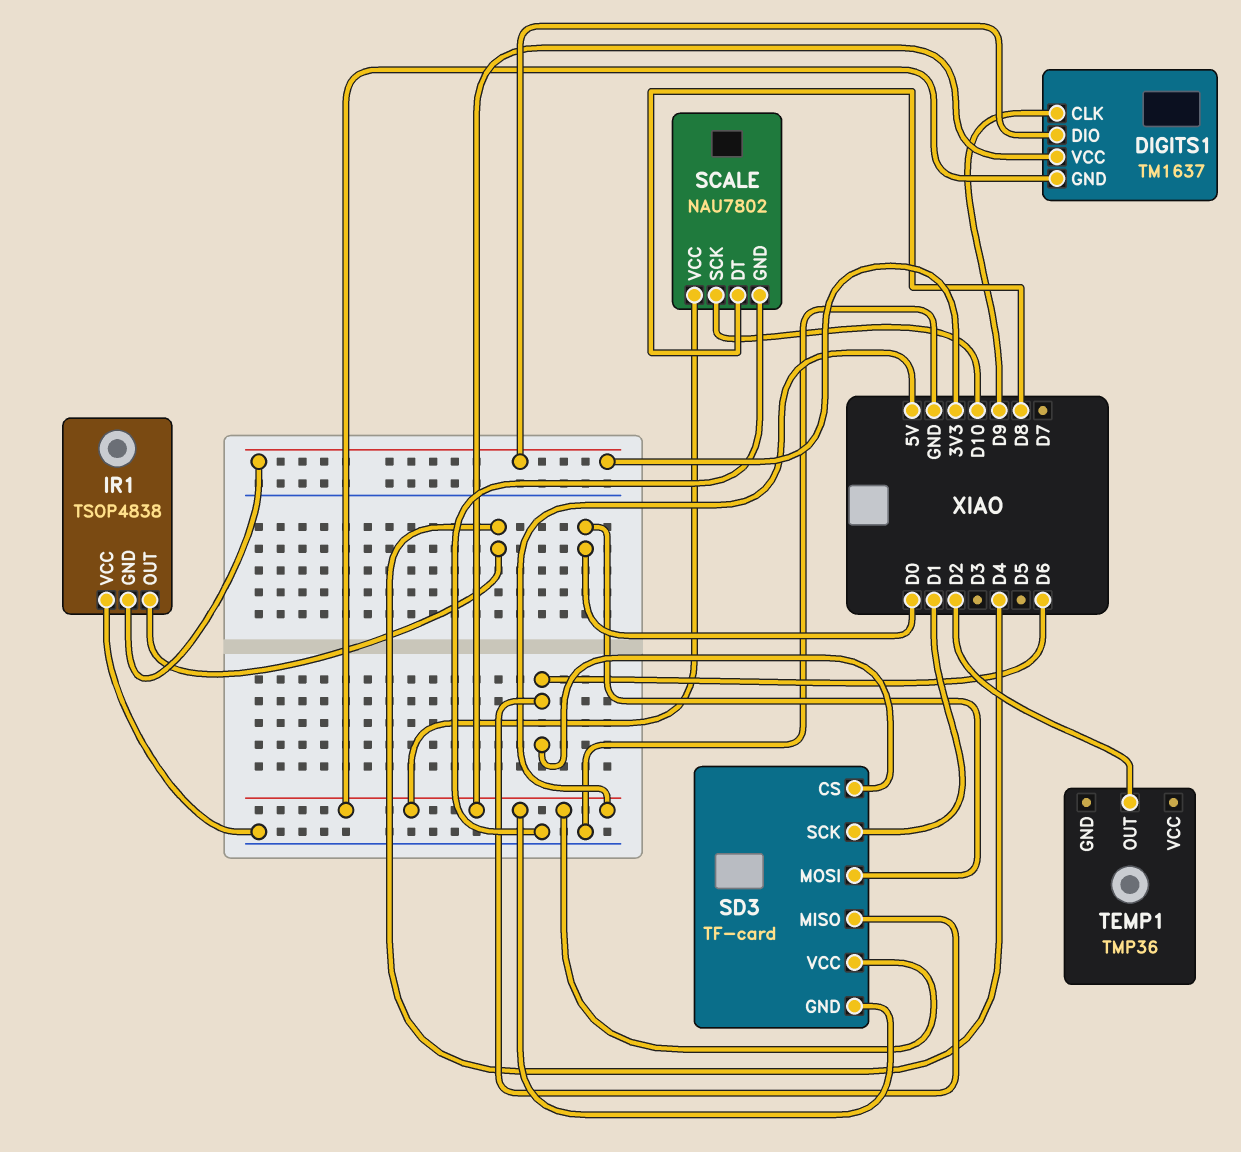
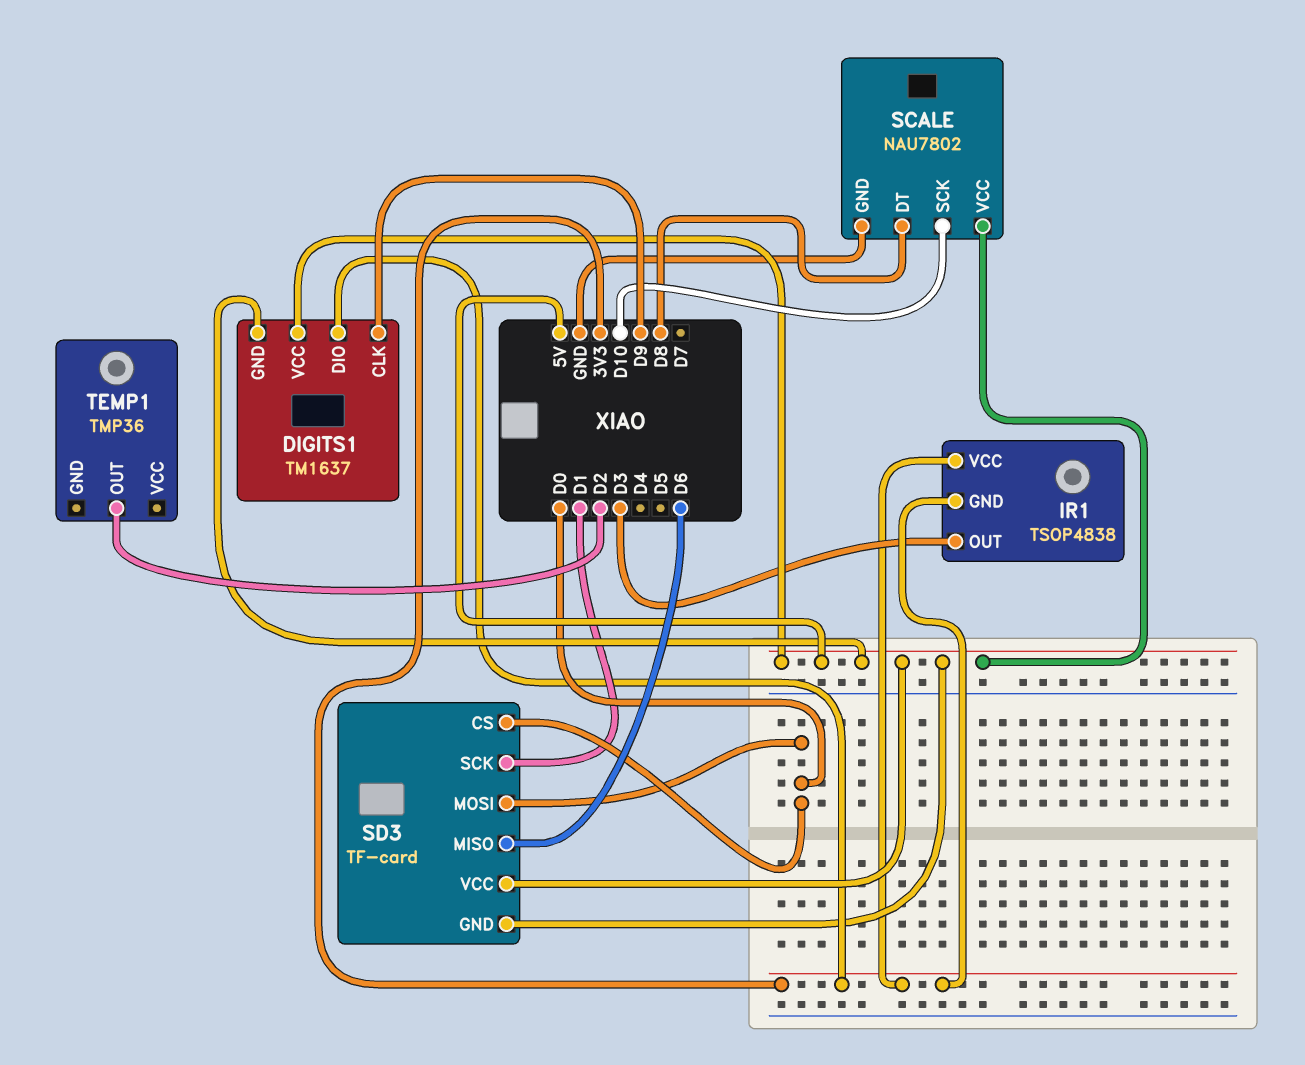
IR1 pin OUT: D4 -> D3
IR1 pin VCC: GND -> 3V3
SD3 pin CS: D6 -> D0

